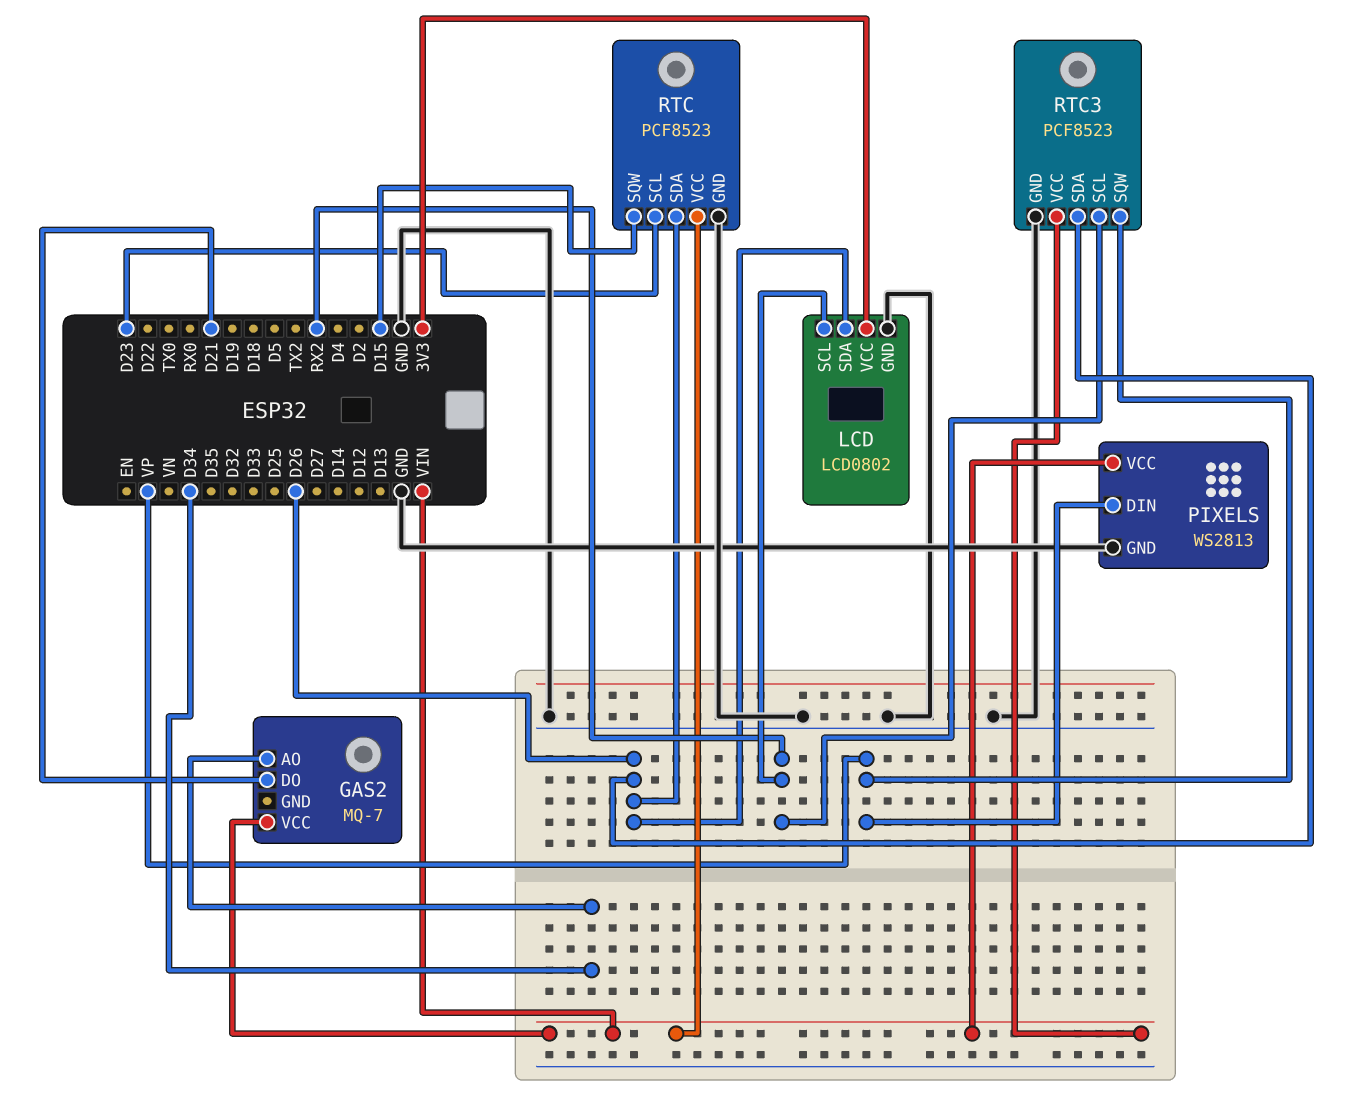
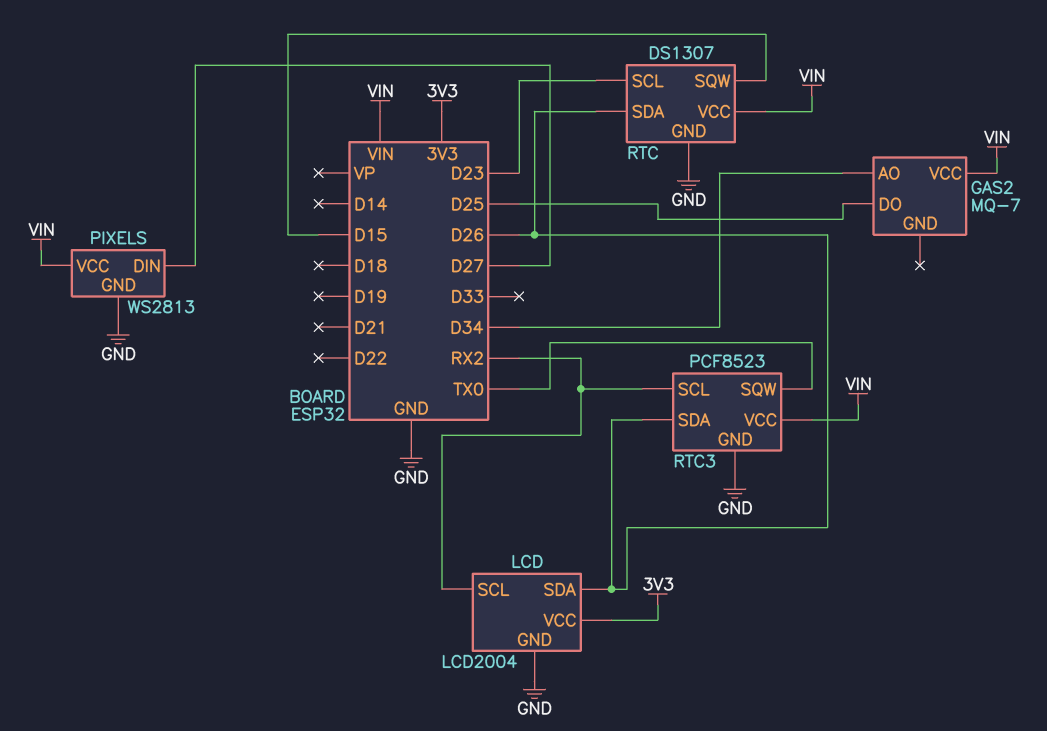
GAS2 pin DO: D21 -> D25
LCD: LCD0802 -> LCD2004
PIXELS pin DIN: VP -> D27
RTC: PCF8523 -> DS1307
RTC3 pin SQW: VP -> TX0

